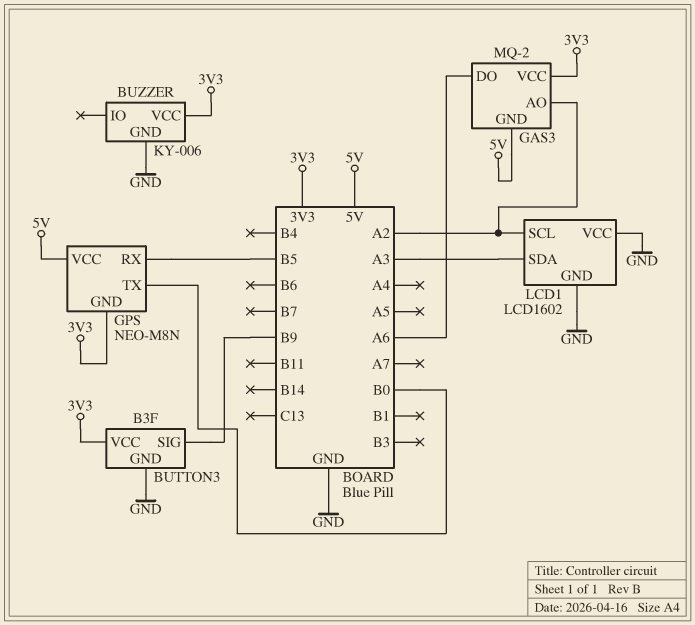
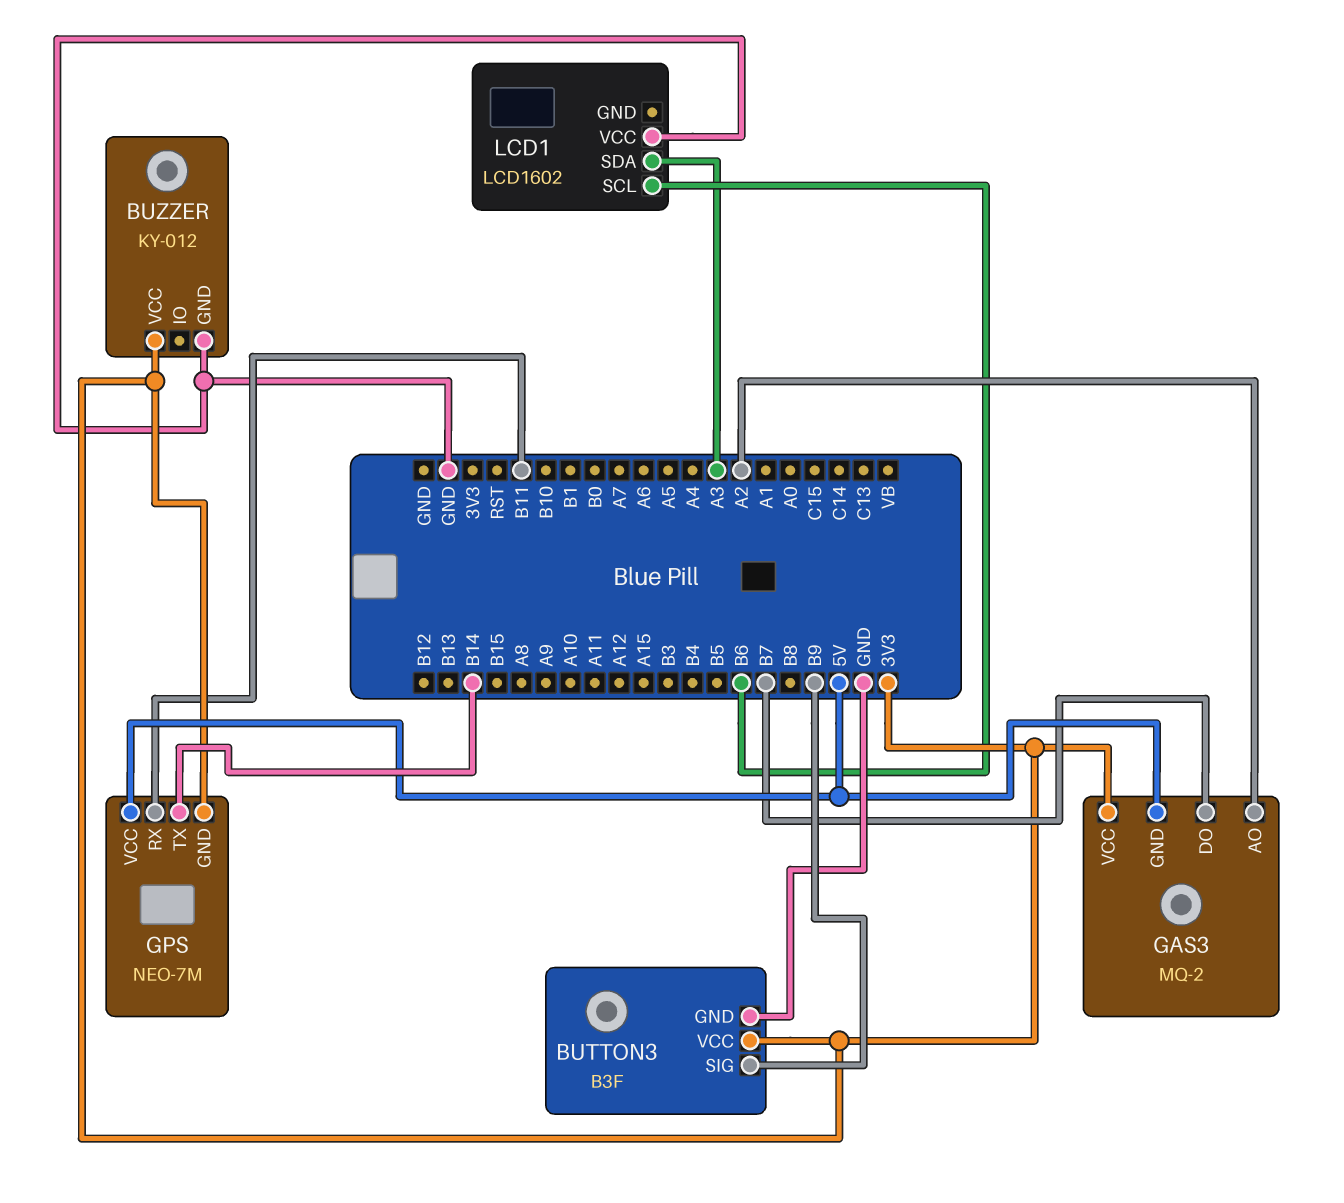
BUZZER: KY-006 -> KY-012
GAS3 pin DO: A6 -> B7
GPS: NEO-M8N -> NEO-7M
GPS pin RX: B5 -> B11
GPS pin TX: B0 -> B14
LCD1 pin GND: GND -> none
LCD1 pin SCL: A2 -> B6

